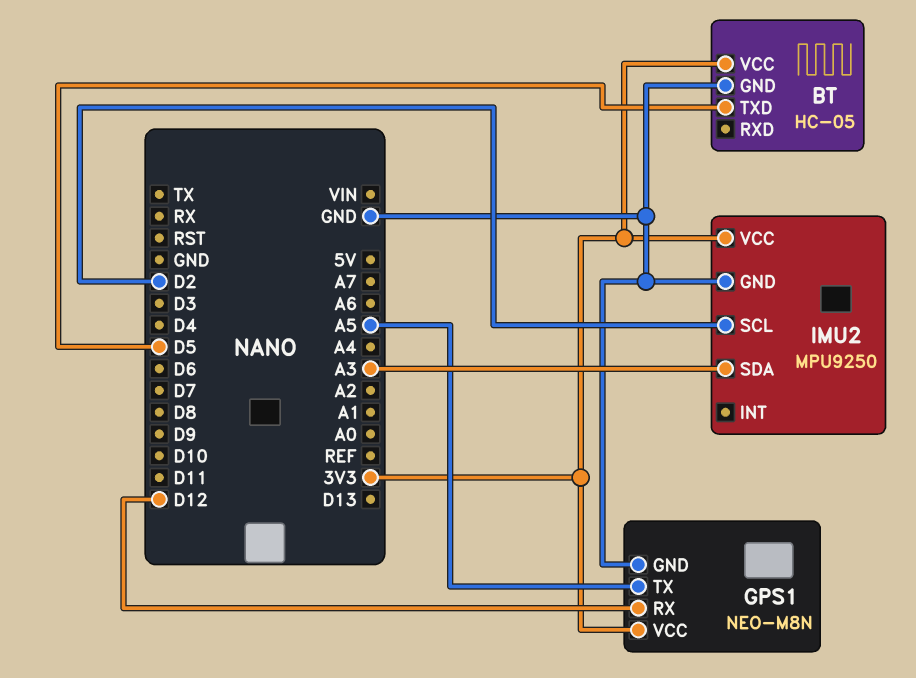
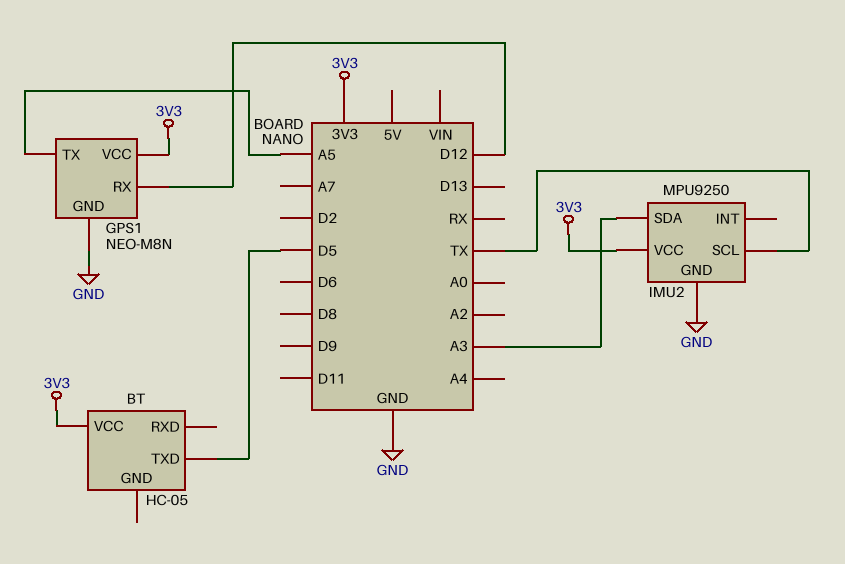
BT pin GND: GND -> none
IMU2 pin SCL: D2 -> TX

